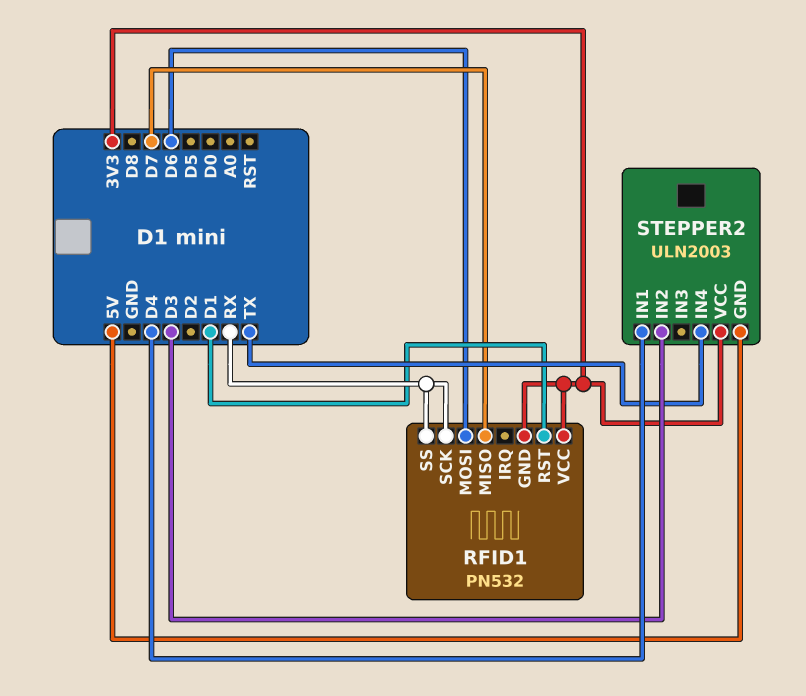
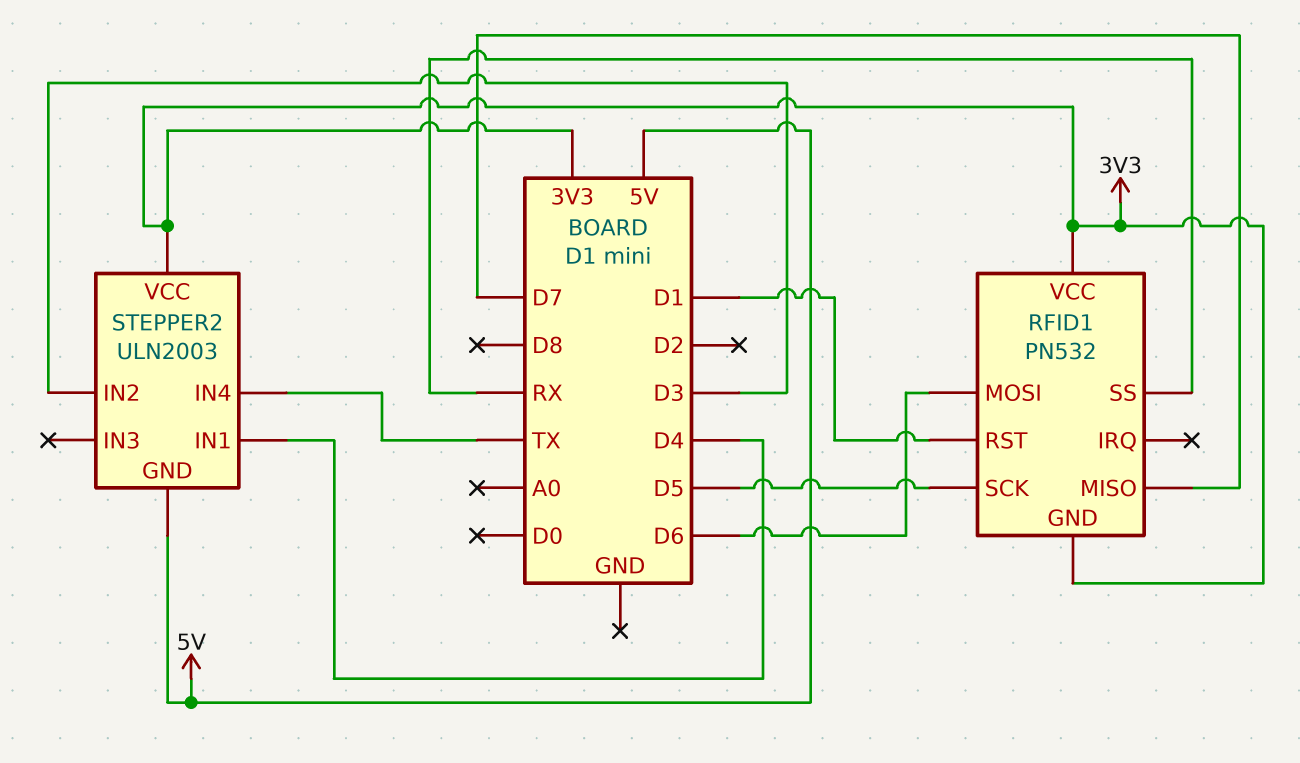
RFID1 pin SCK: RX -> D5

